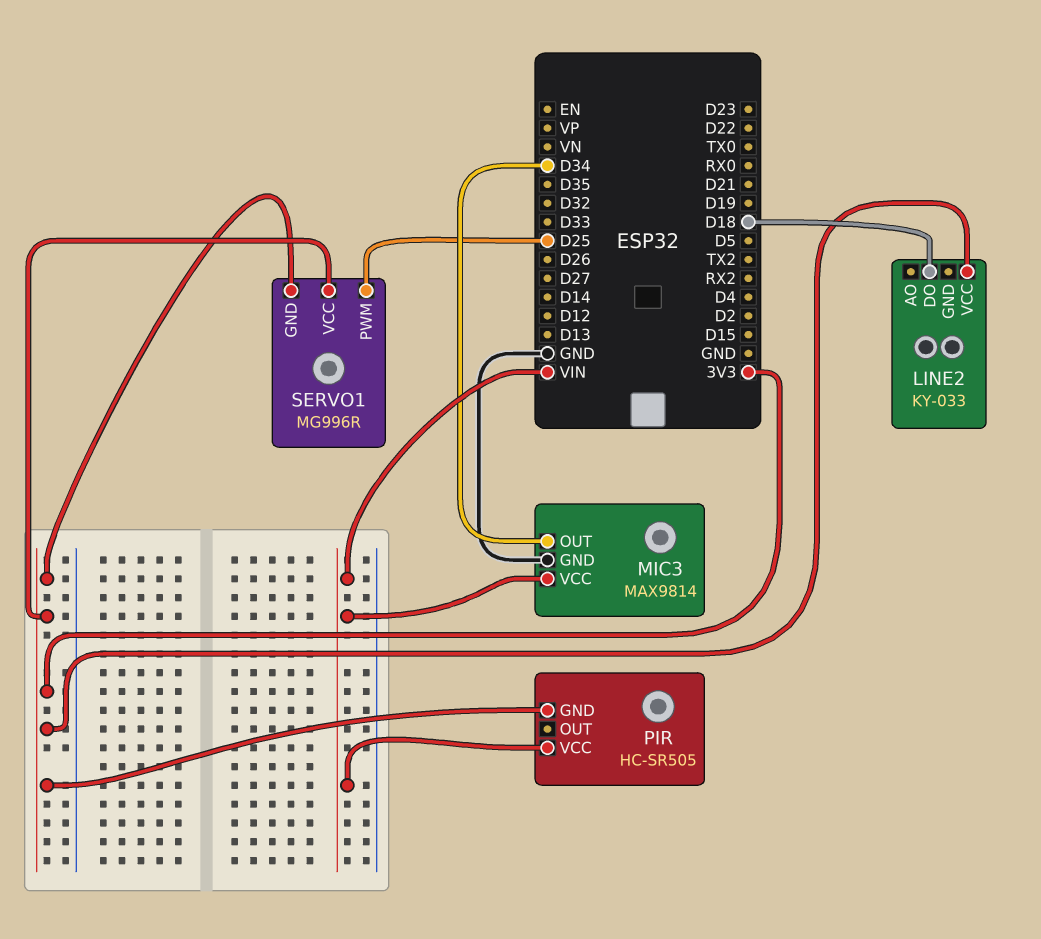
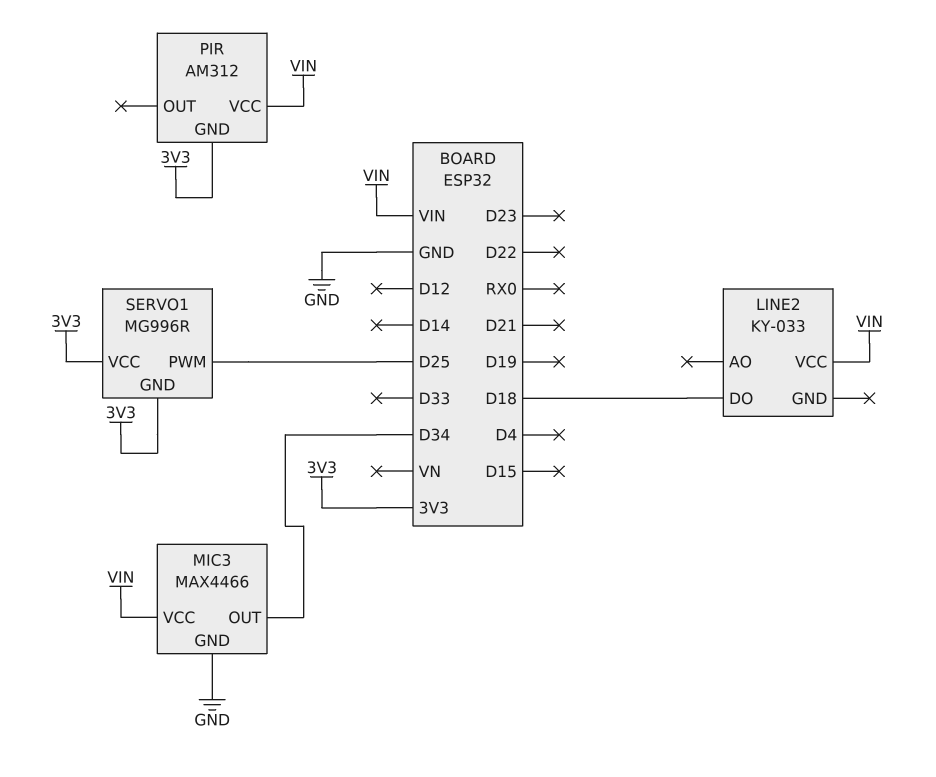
LINE2 pin VCC: 3V3 -> VIN
MIC3: MAX9814 -> MAX4466
PIR: HC-SR505 -> AM312

